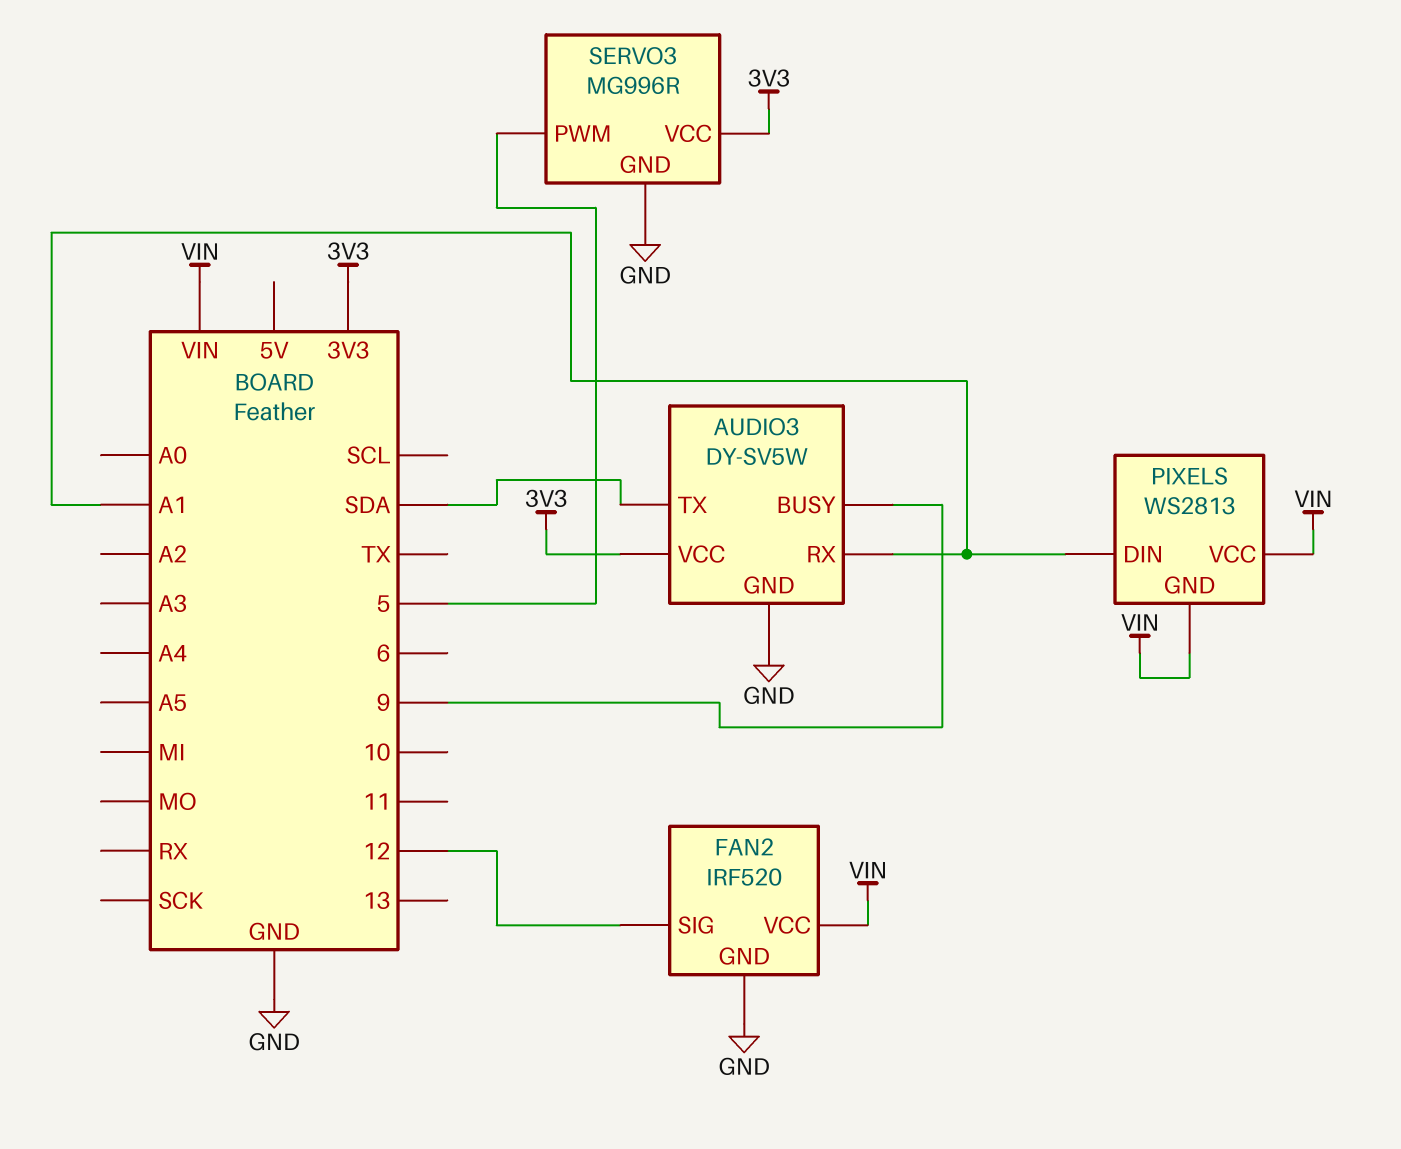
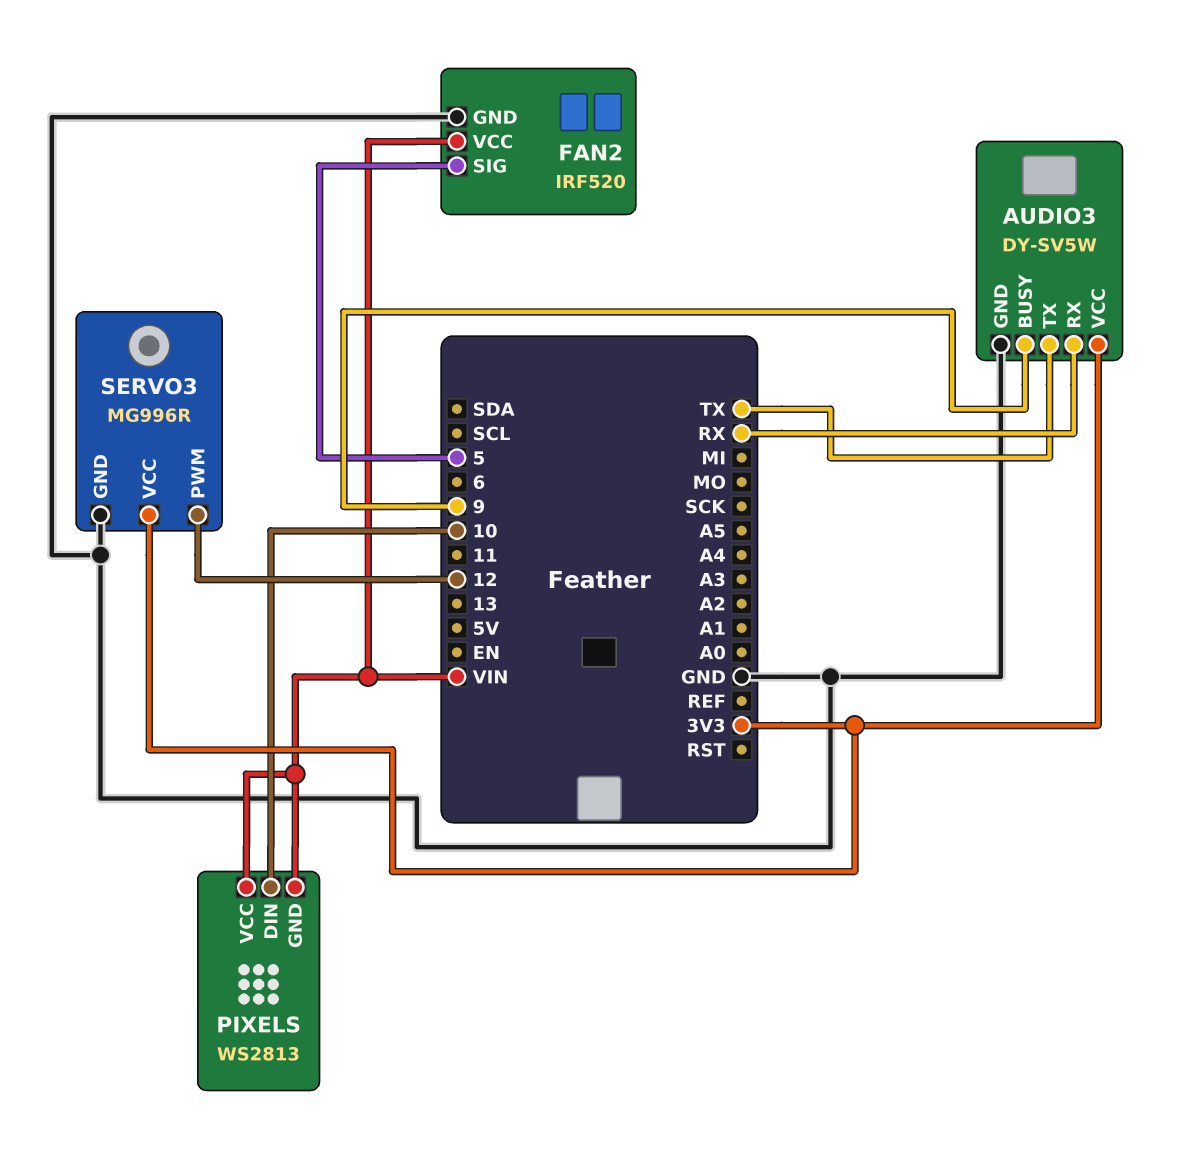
AUDIO3 pin RX: A1 -> RX
AUDIO3 pin TX: SDA -> TX
FAN2 pin SIG: 12 -> 5
PIXELS pin DIN: A1 -> 10
SERVO3 pin PWM: 5 -> 12

